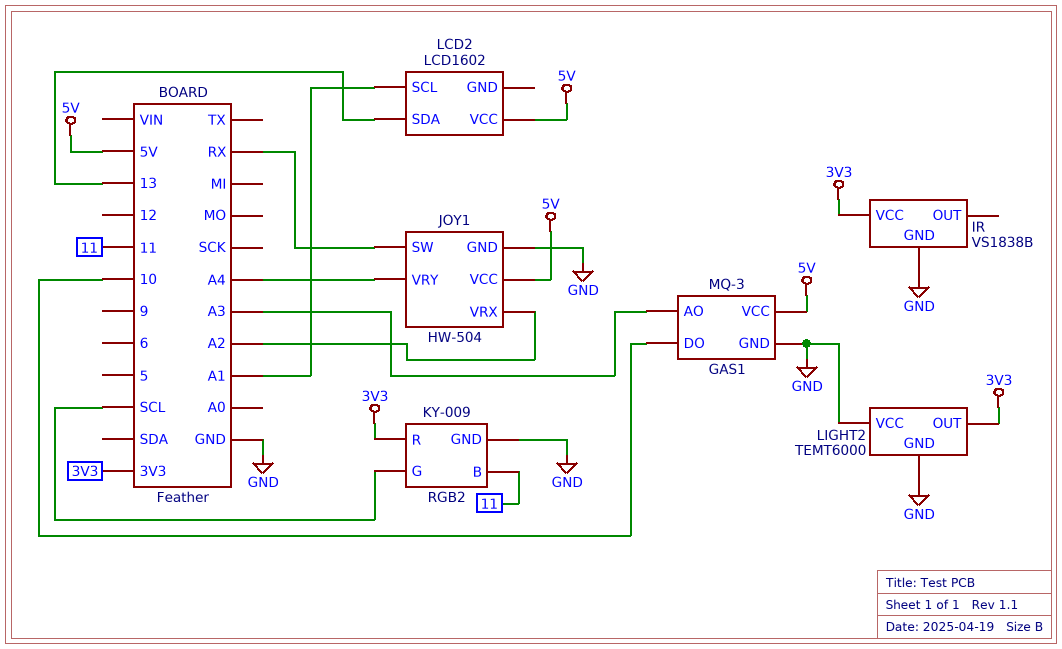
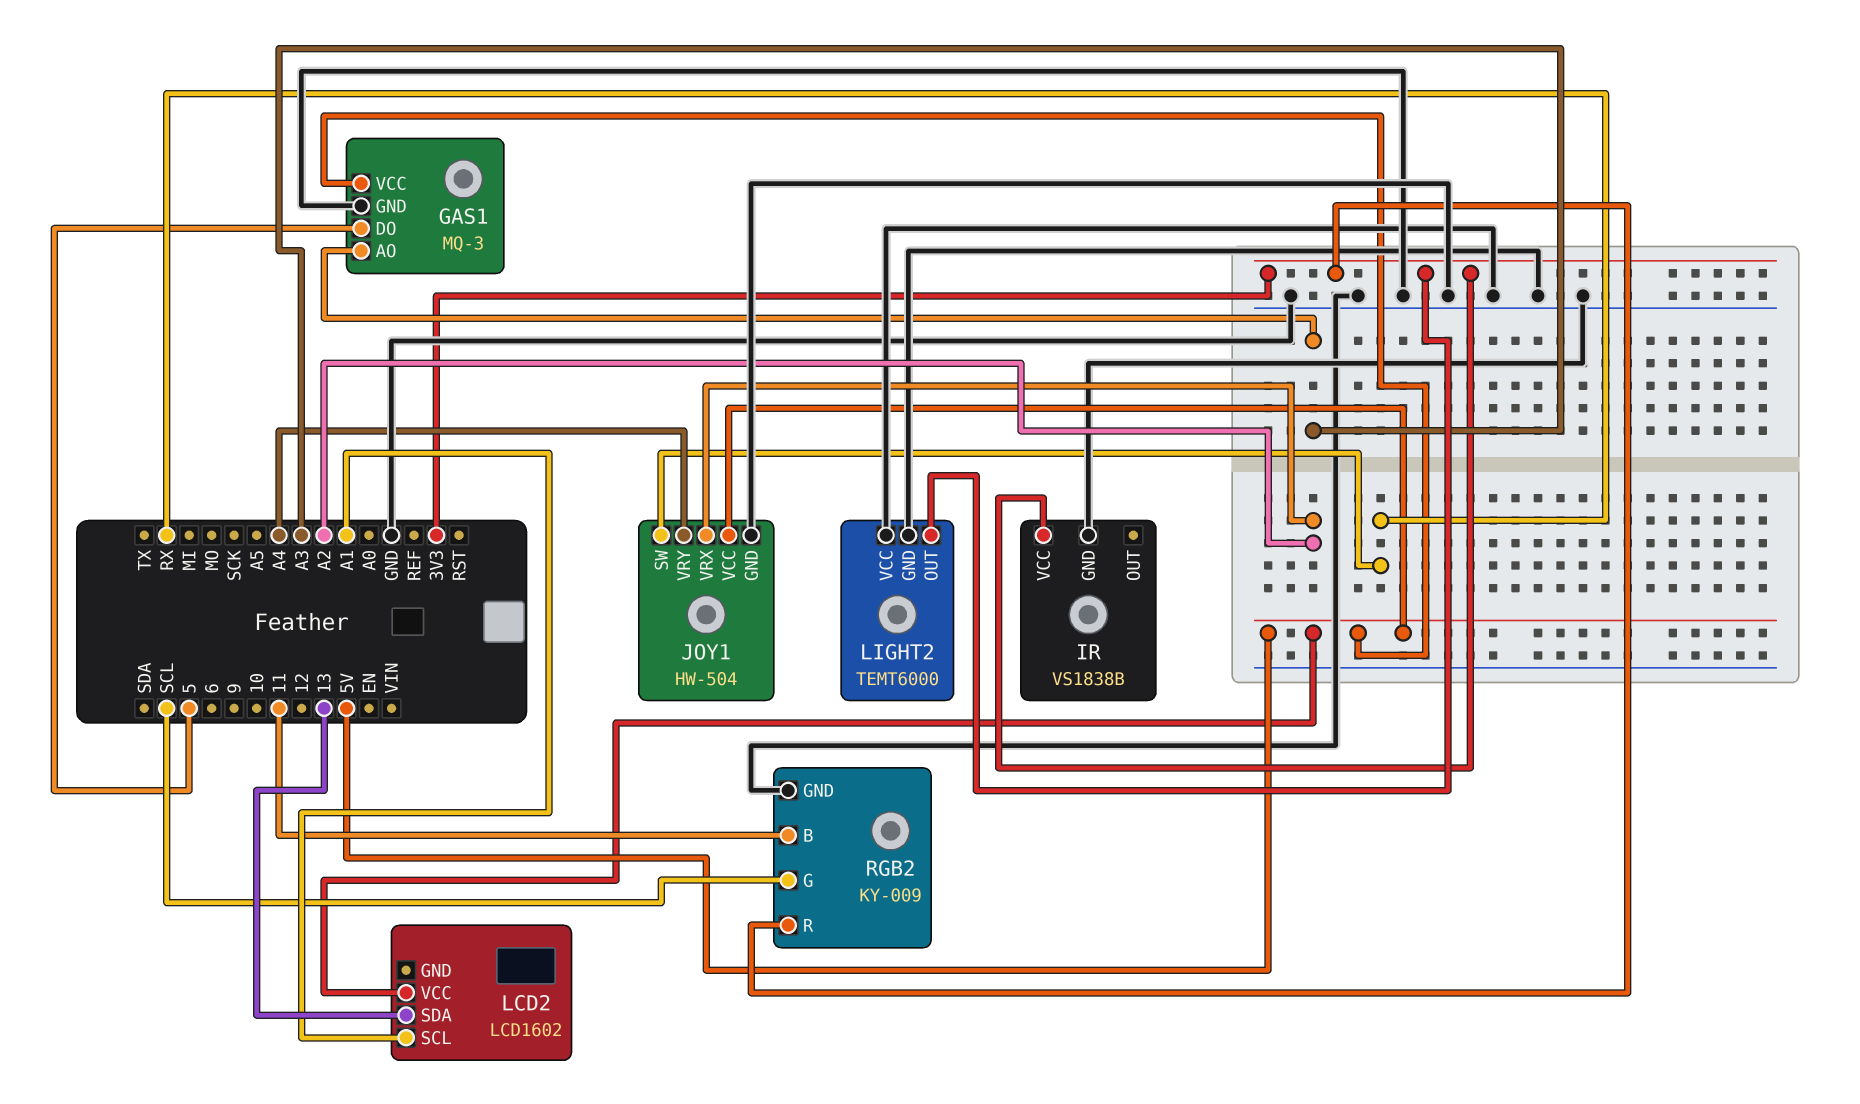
GAS1 pin DO: 10 -> 5

